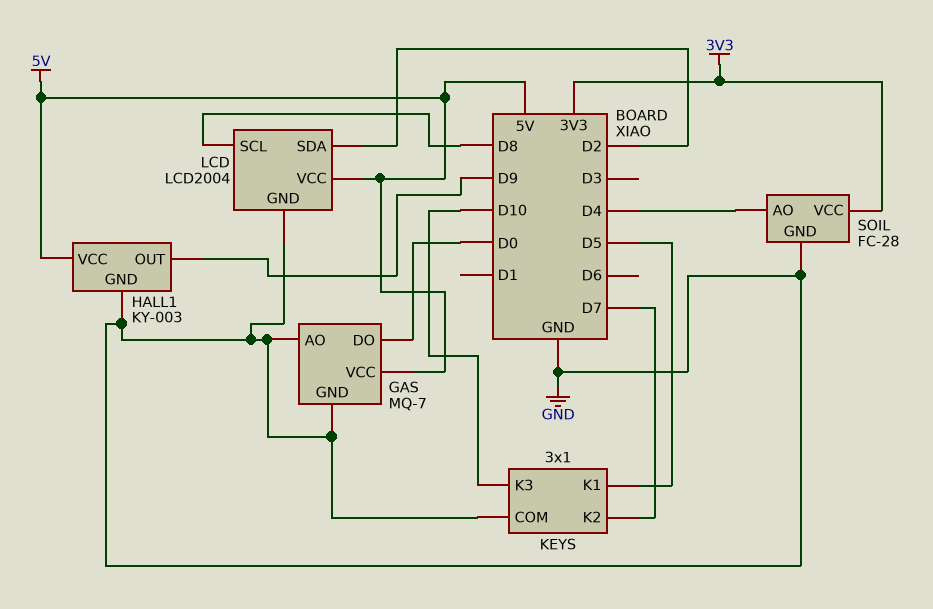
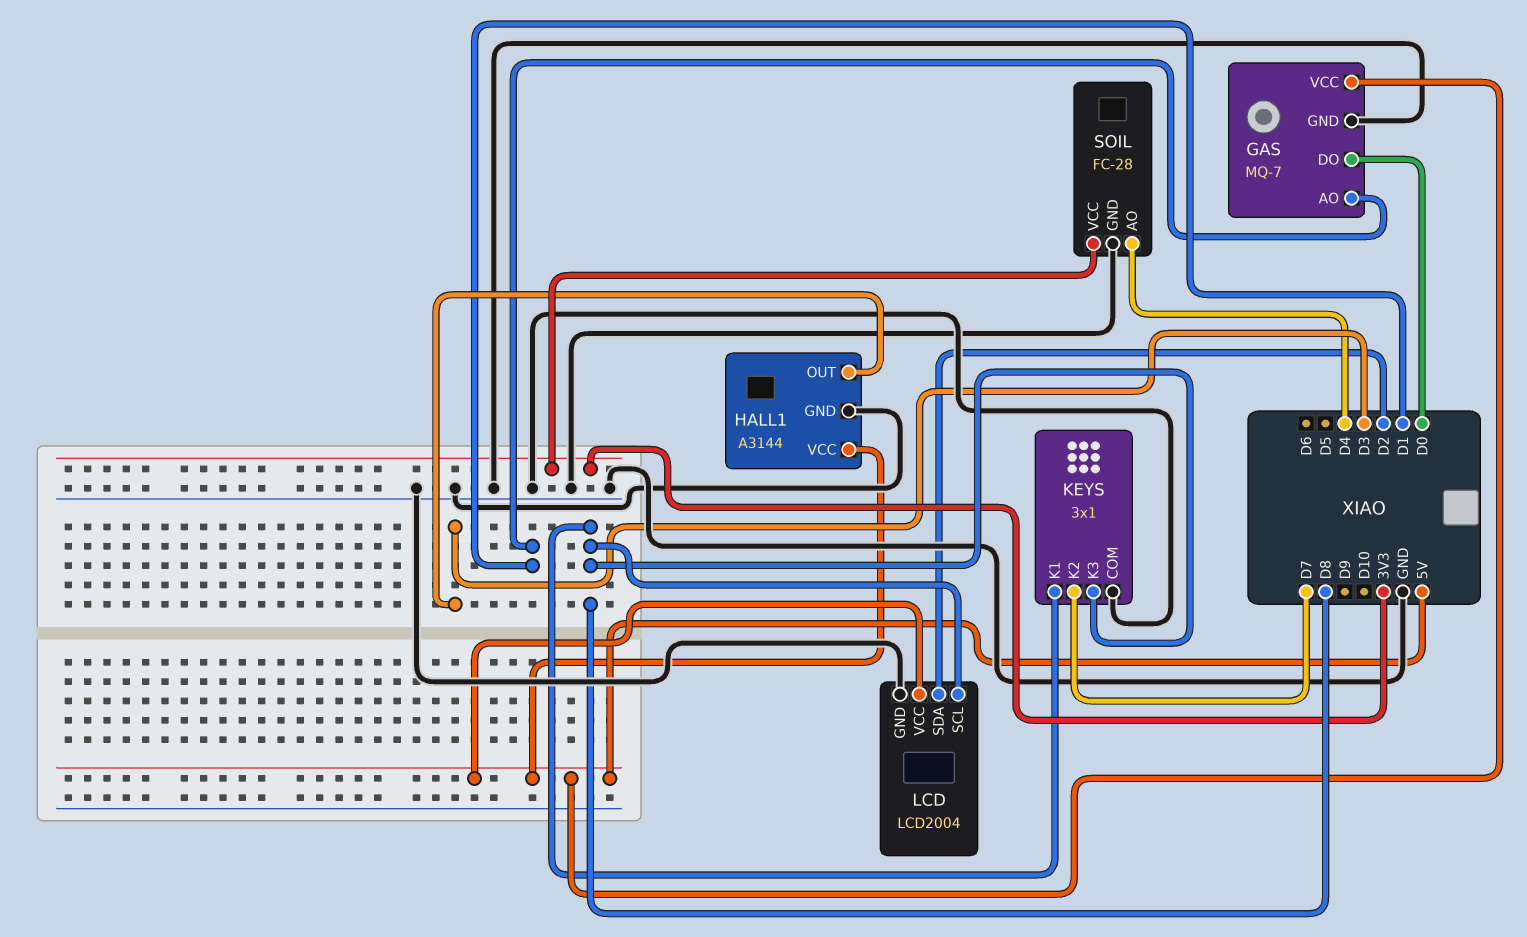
GAS pin AO: GND -> D1
HALL1: KY-003 -> A3144
HALL1 pin OUT: D9 -> D3
KEYS pin K1: D5 -> D8
KEYS pin K3: D10 -> D8

